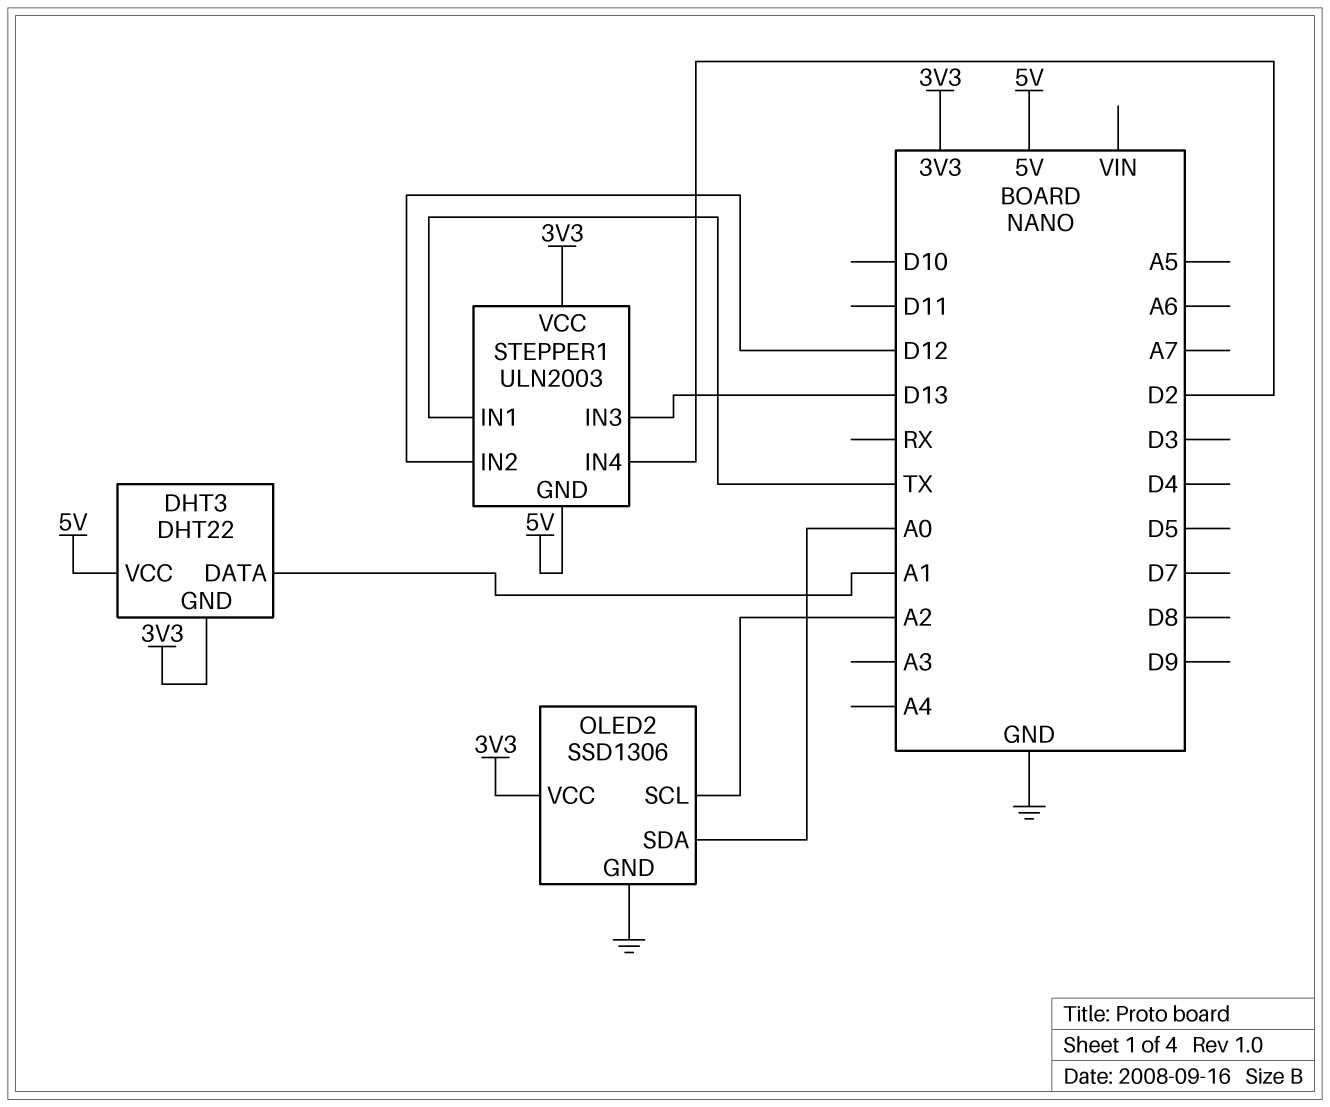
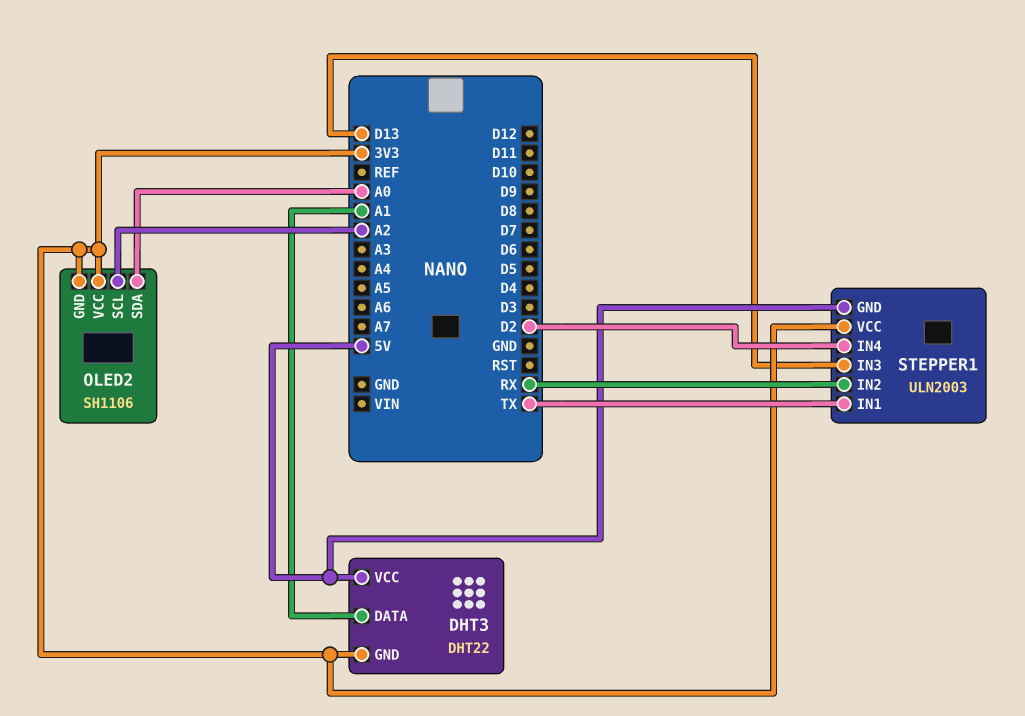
OLED2: SSD1306 -> SH1106
OLED2 pin GND: GND -> 3V3
STEPPER1 pin IN2: D12 -> RX

